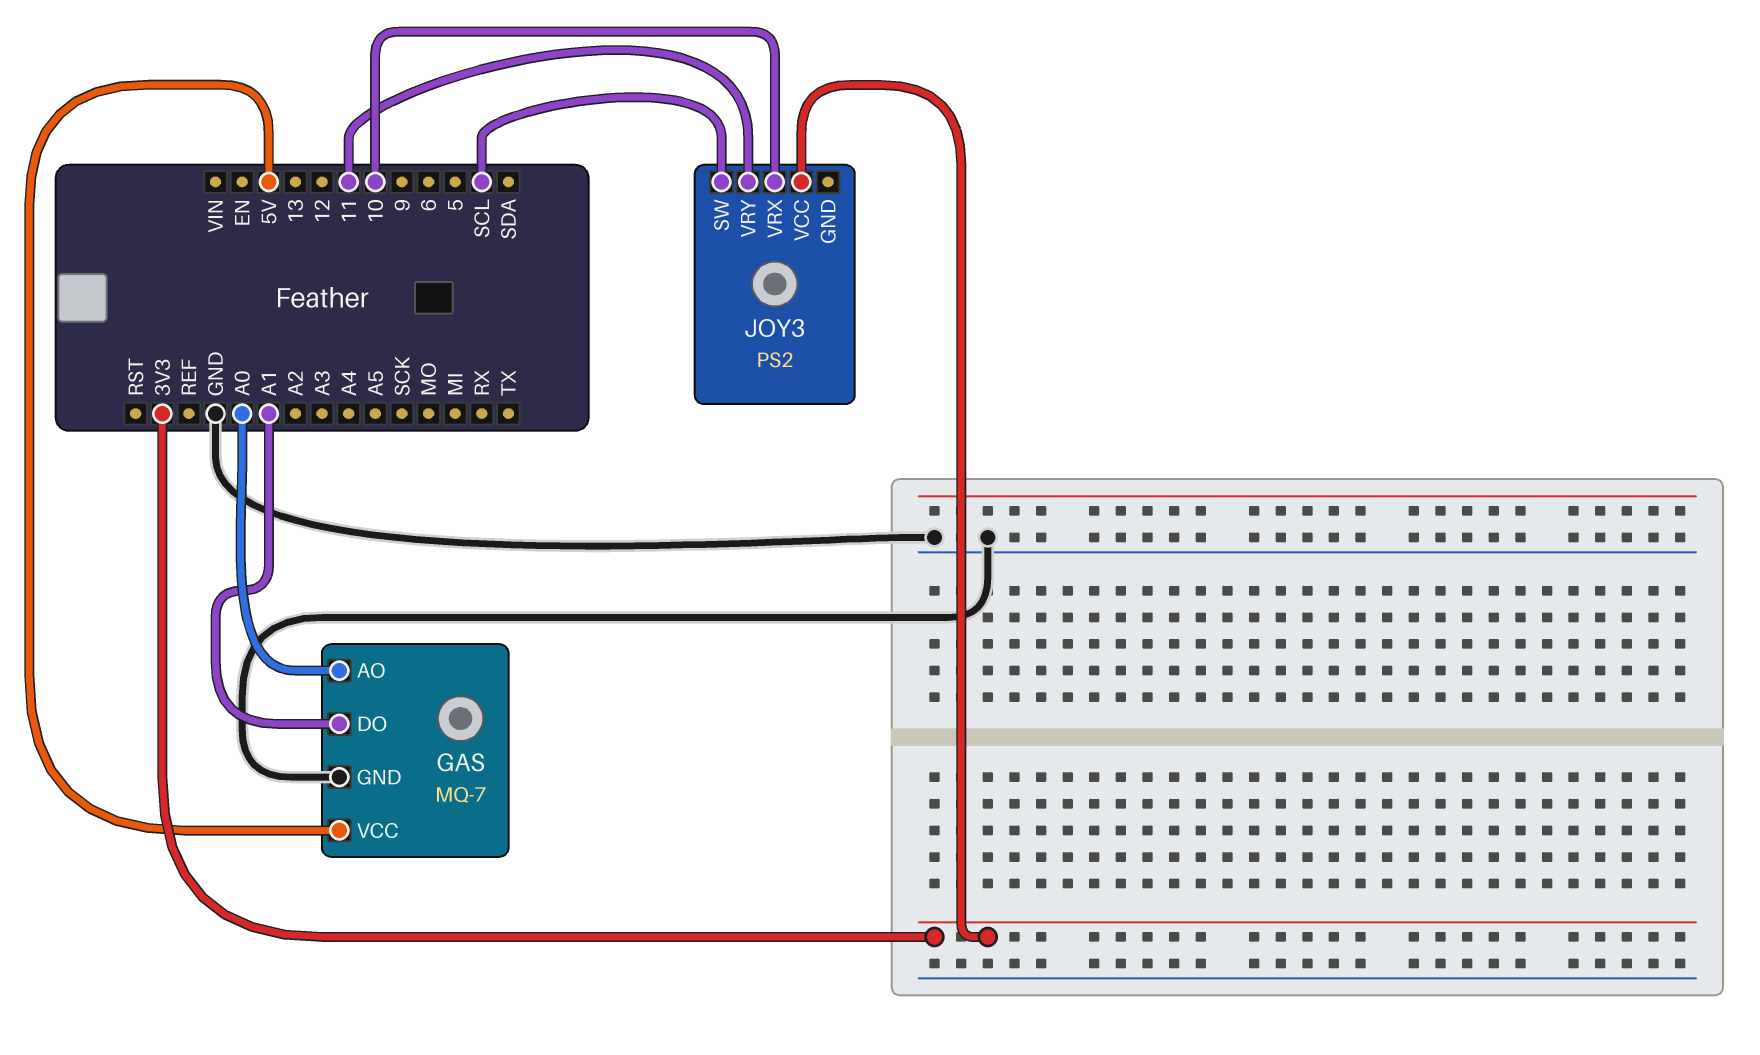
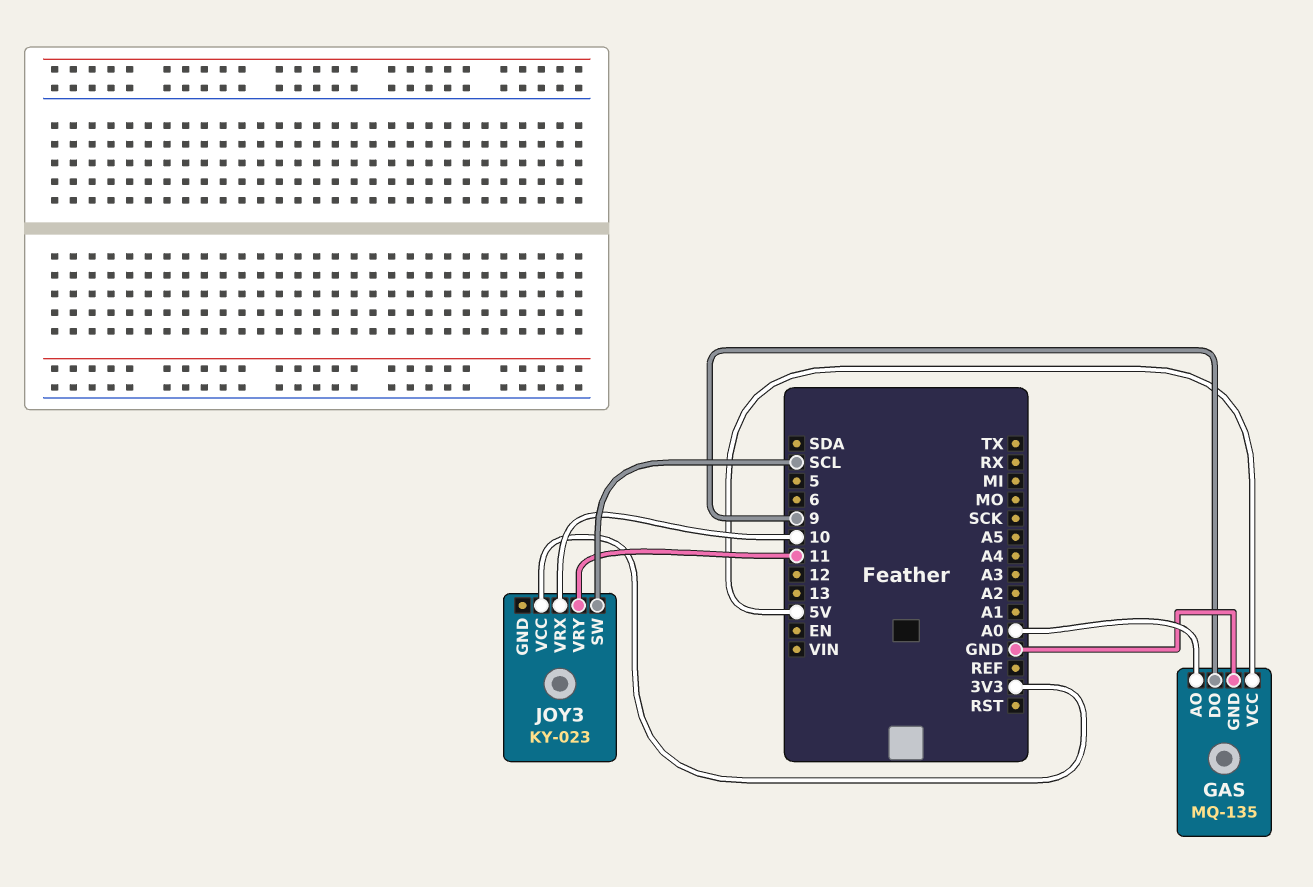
GAS: MQ-7 -> MQ-135
GAS pin DO: A1 -> 9
JOY3: PS2 -> KY-023

